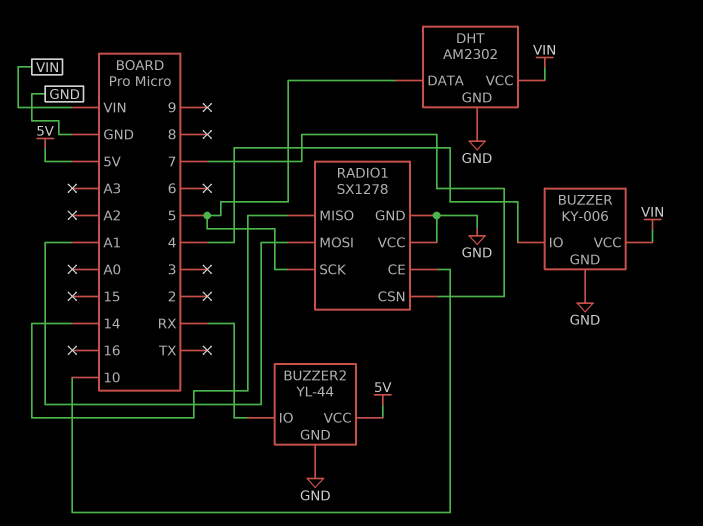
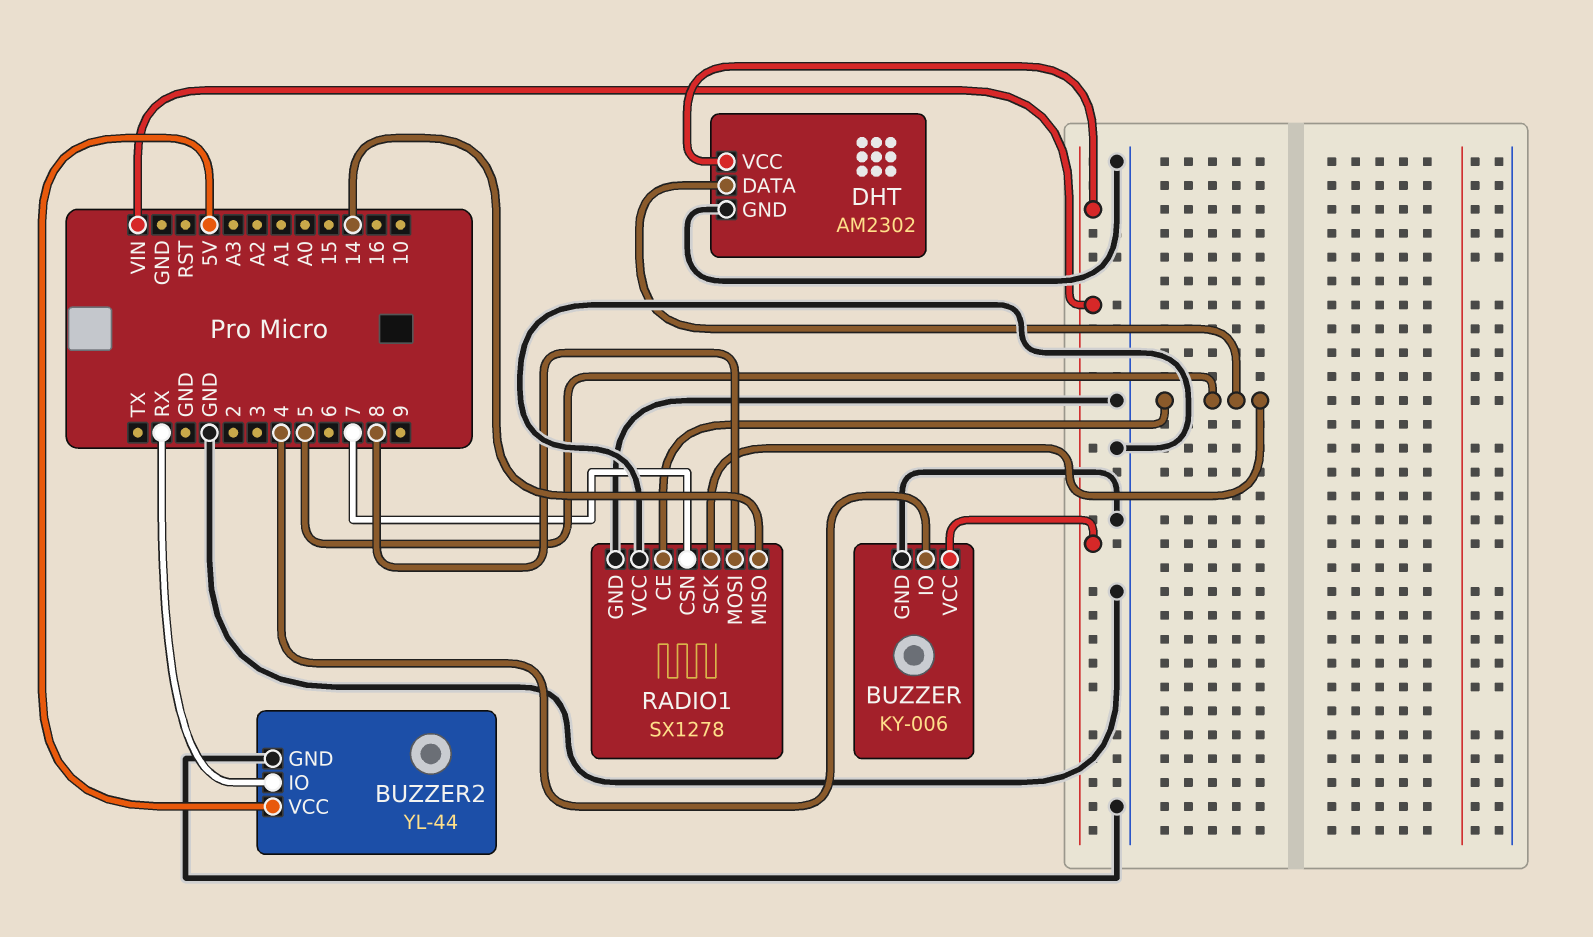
RADIO1 pin CE: 10 -> 5
RADIO1 pin MOSI: A1 -> 8

